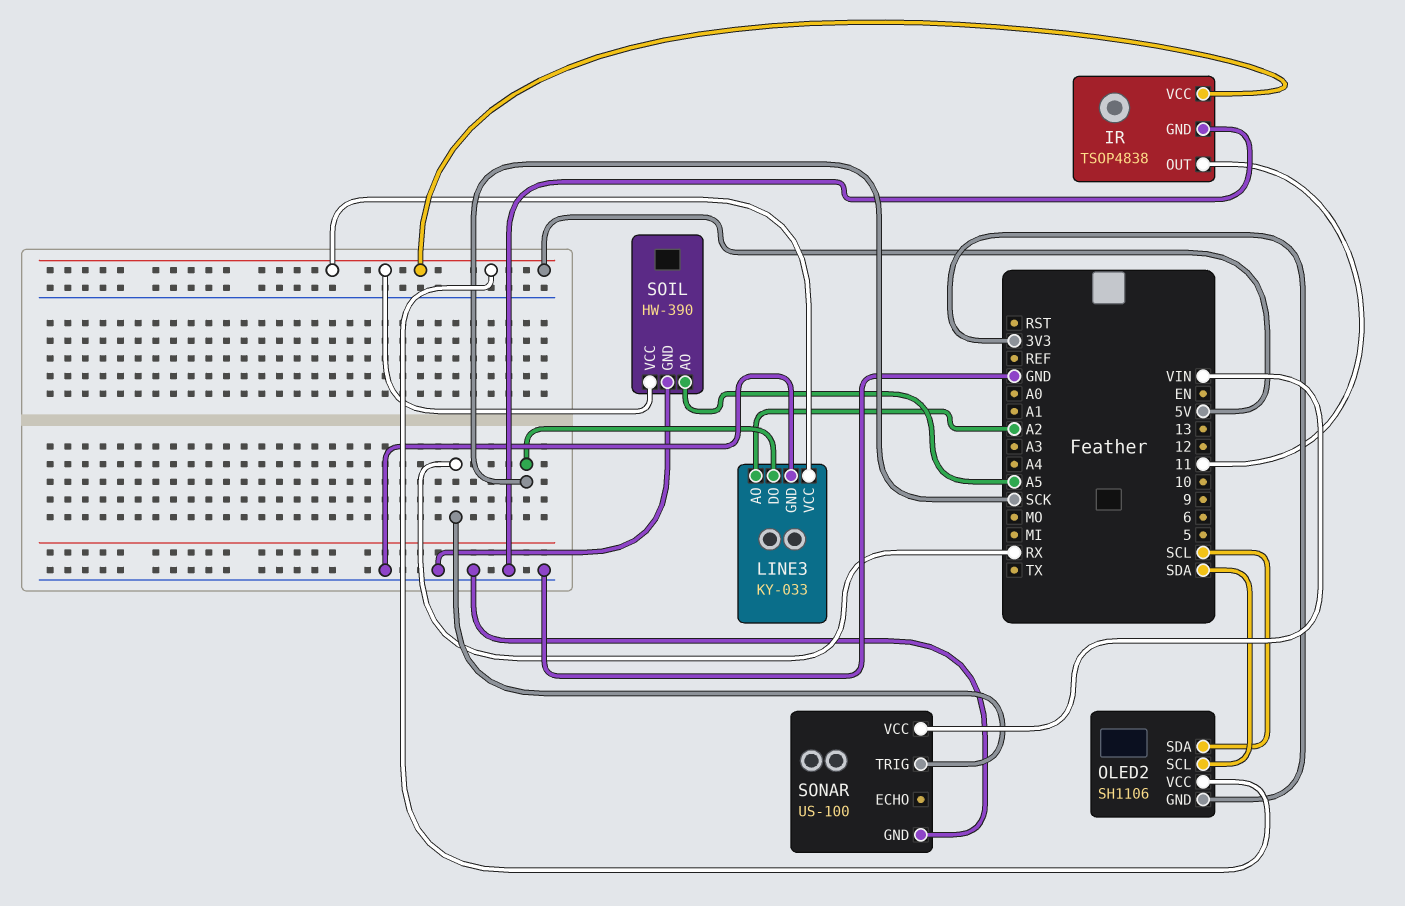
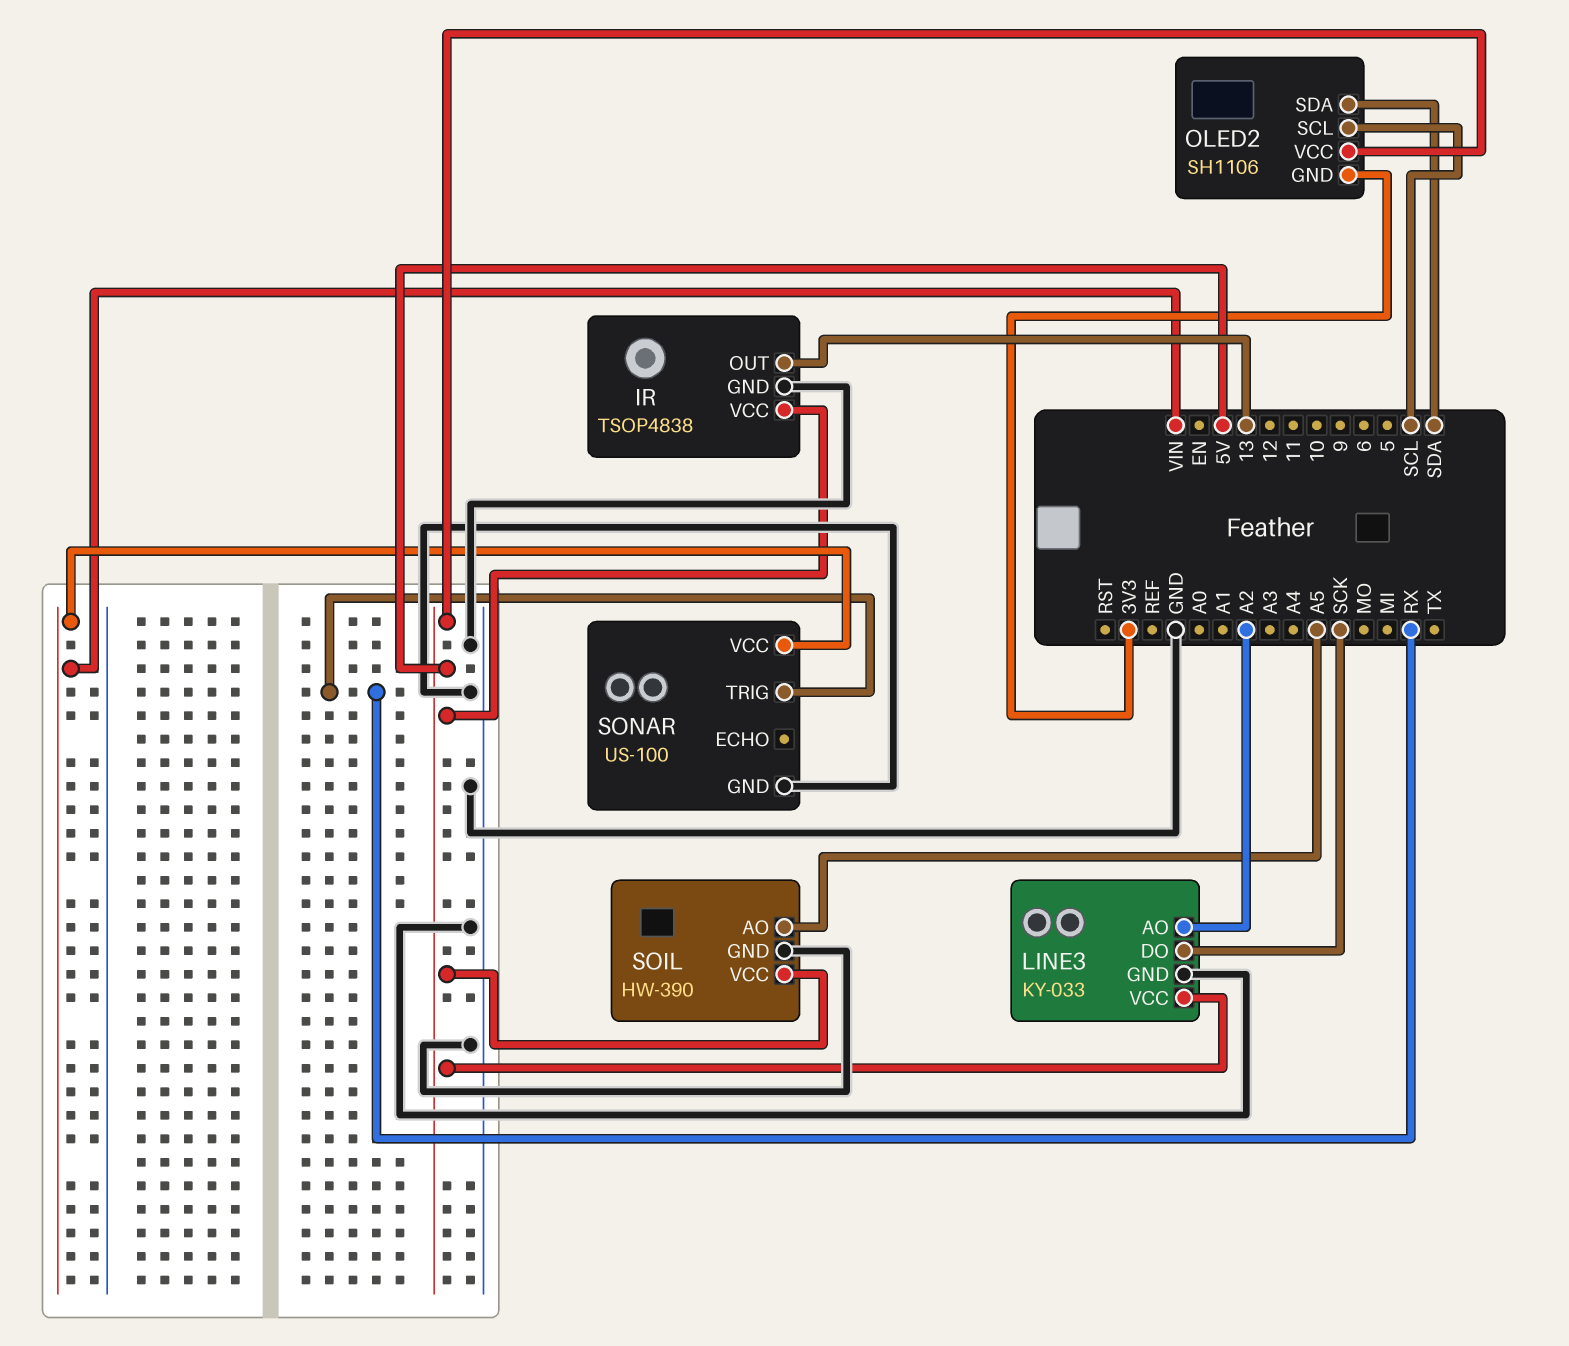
IR pin OUT: 11 -> 13
OLED2 pin SCL: SDA -> SCL
OLED2 pin SDA: SCL -> SDA

